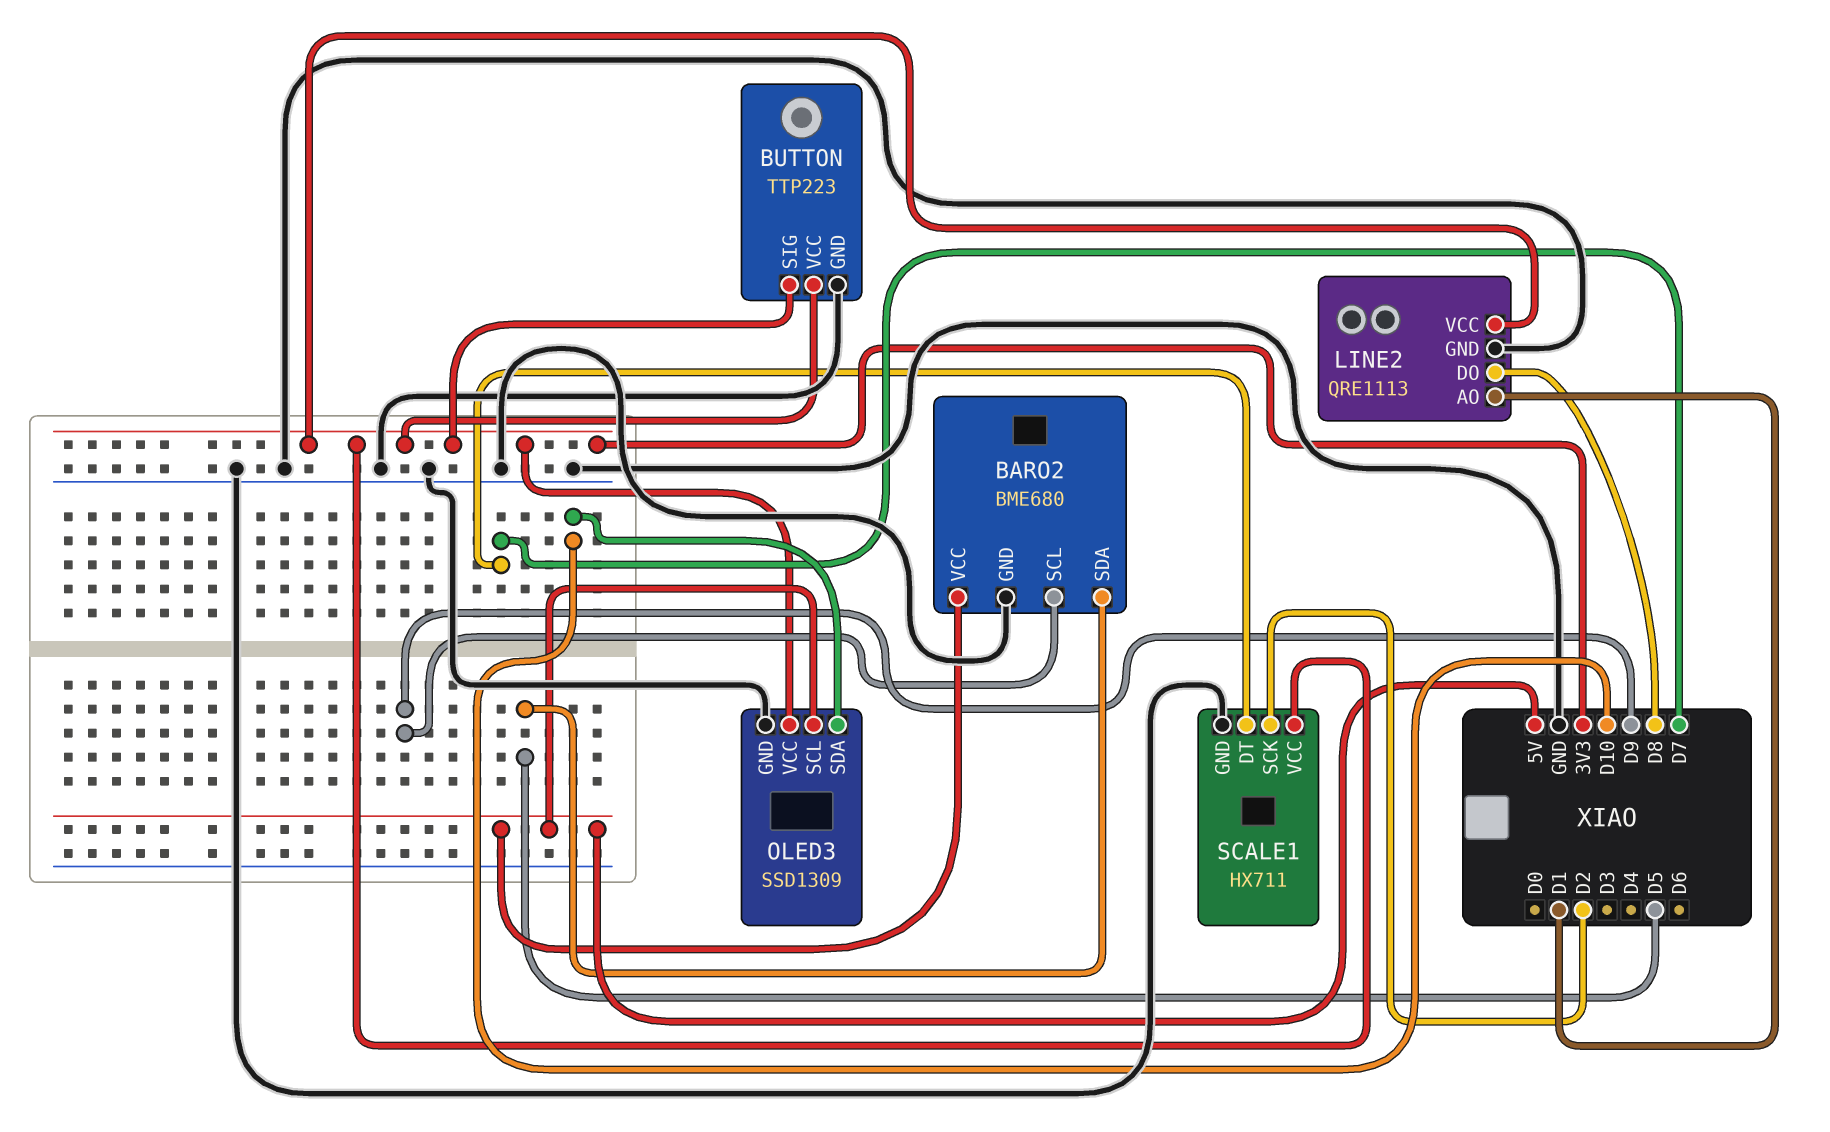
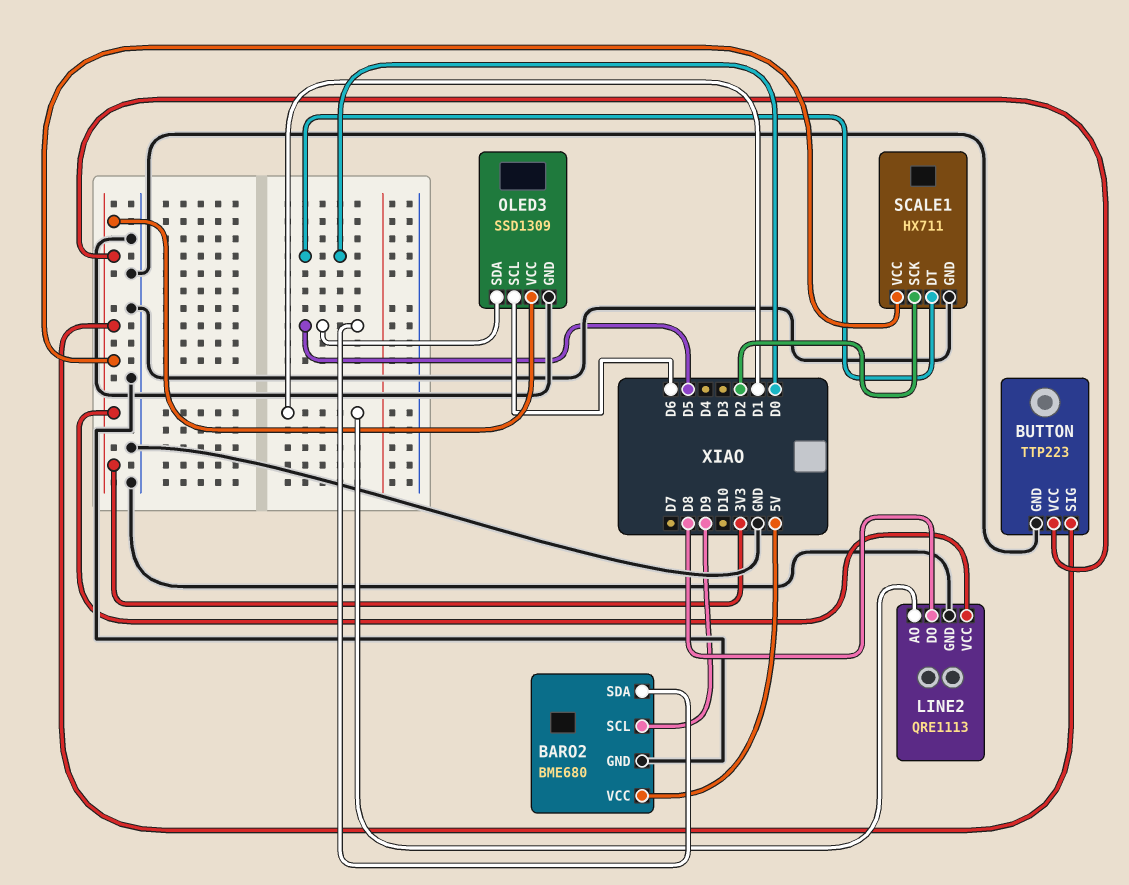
OLED3 pin SCL: 5V -> D6
OLED3 pin SDA: D10 -> D5
SCALE1 pin DT: D7 -> D0

